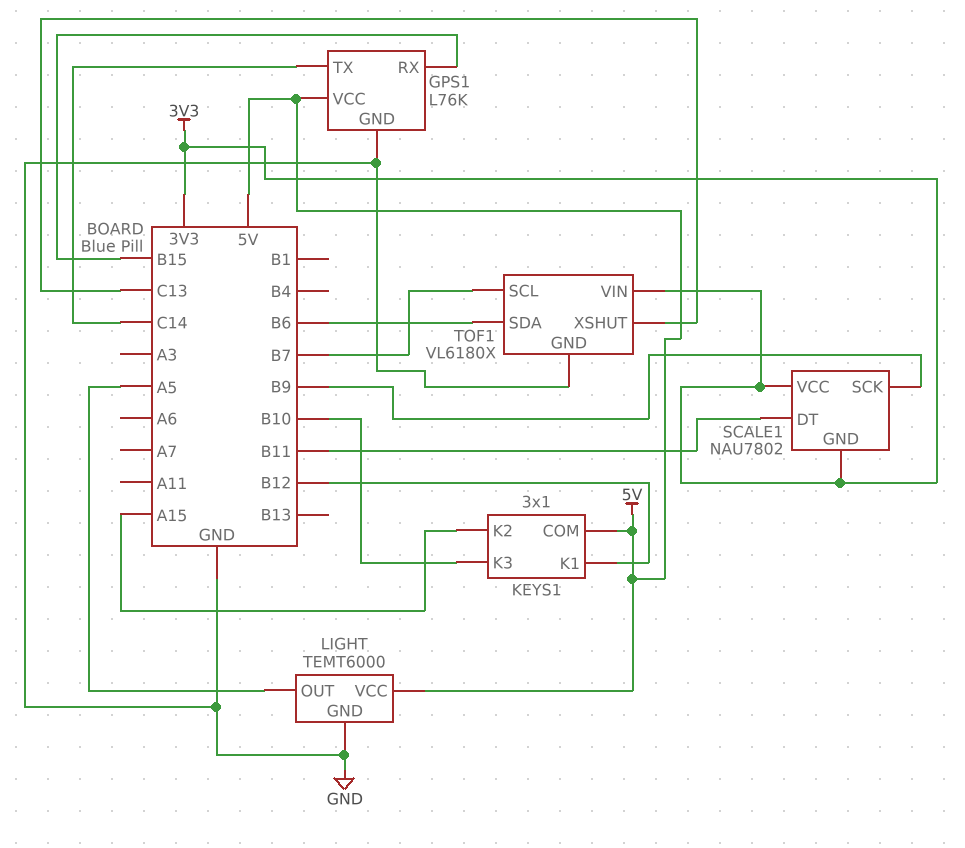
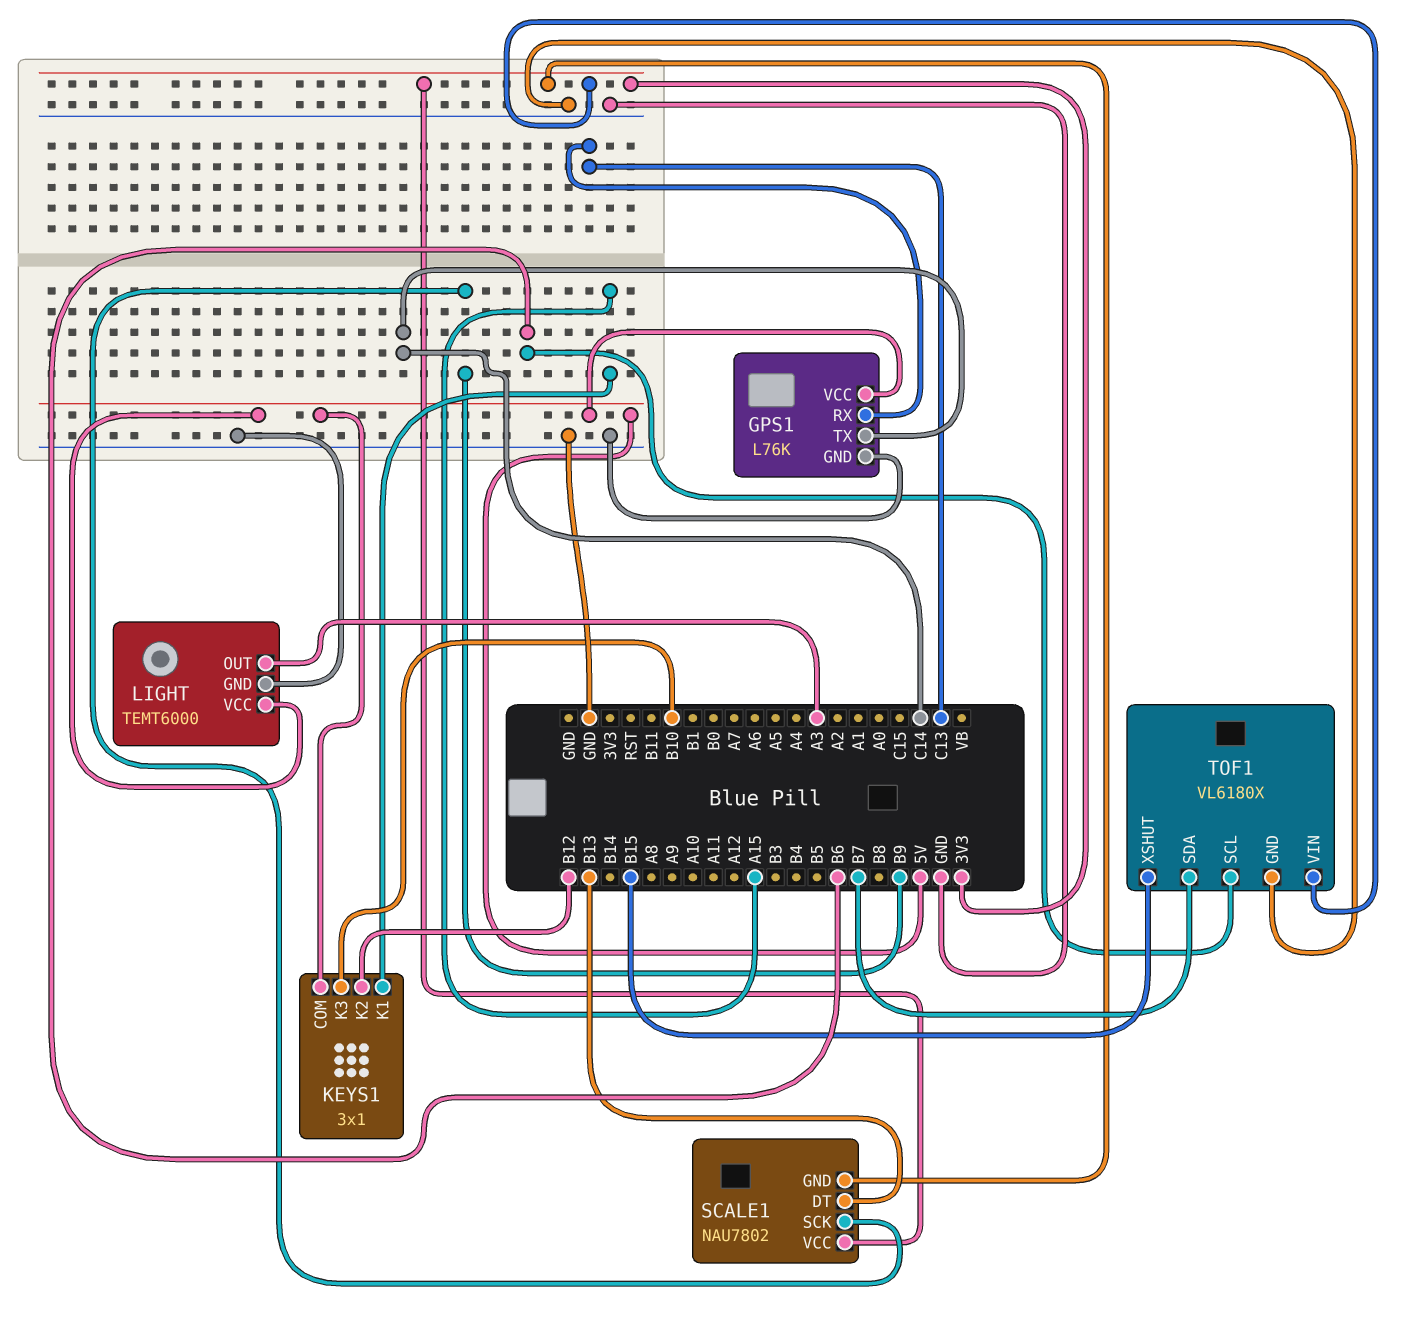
GPS1 pin RX: B15 -> C13
KEYS1 pin K1: B12 -> A15
KEYS1 pin K2: A15 -> B12
LIGHT pin OUT: A5 -> A3
SCALE1 pin DT: B11 -> B13
TOF1 pin SCL: B7 -> B6
TOF1 pin SDA: B6 -> B7
TOF1 pin XSHUT: C13 -> B15

